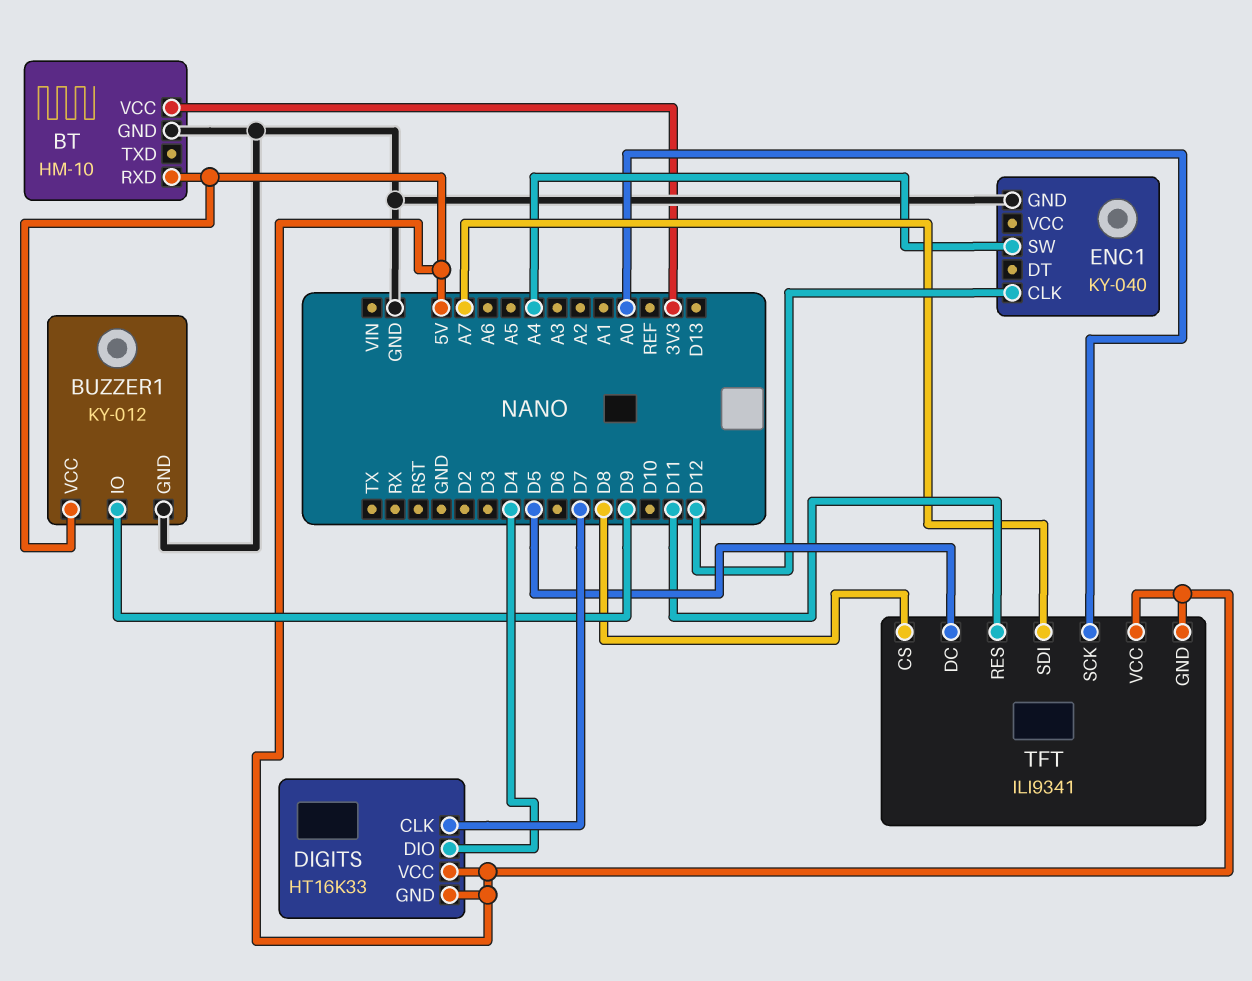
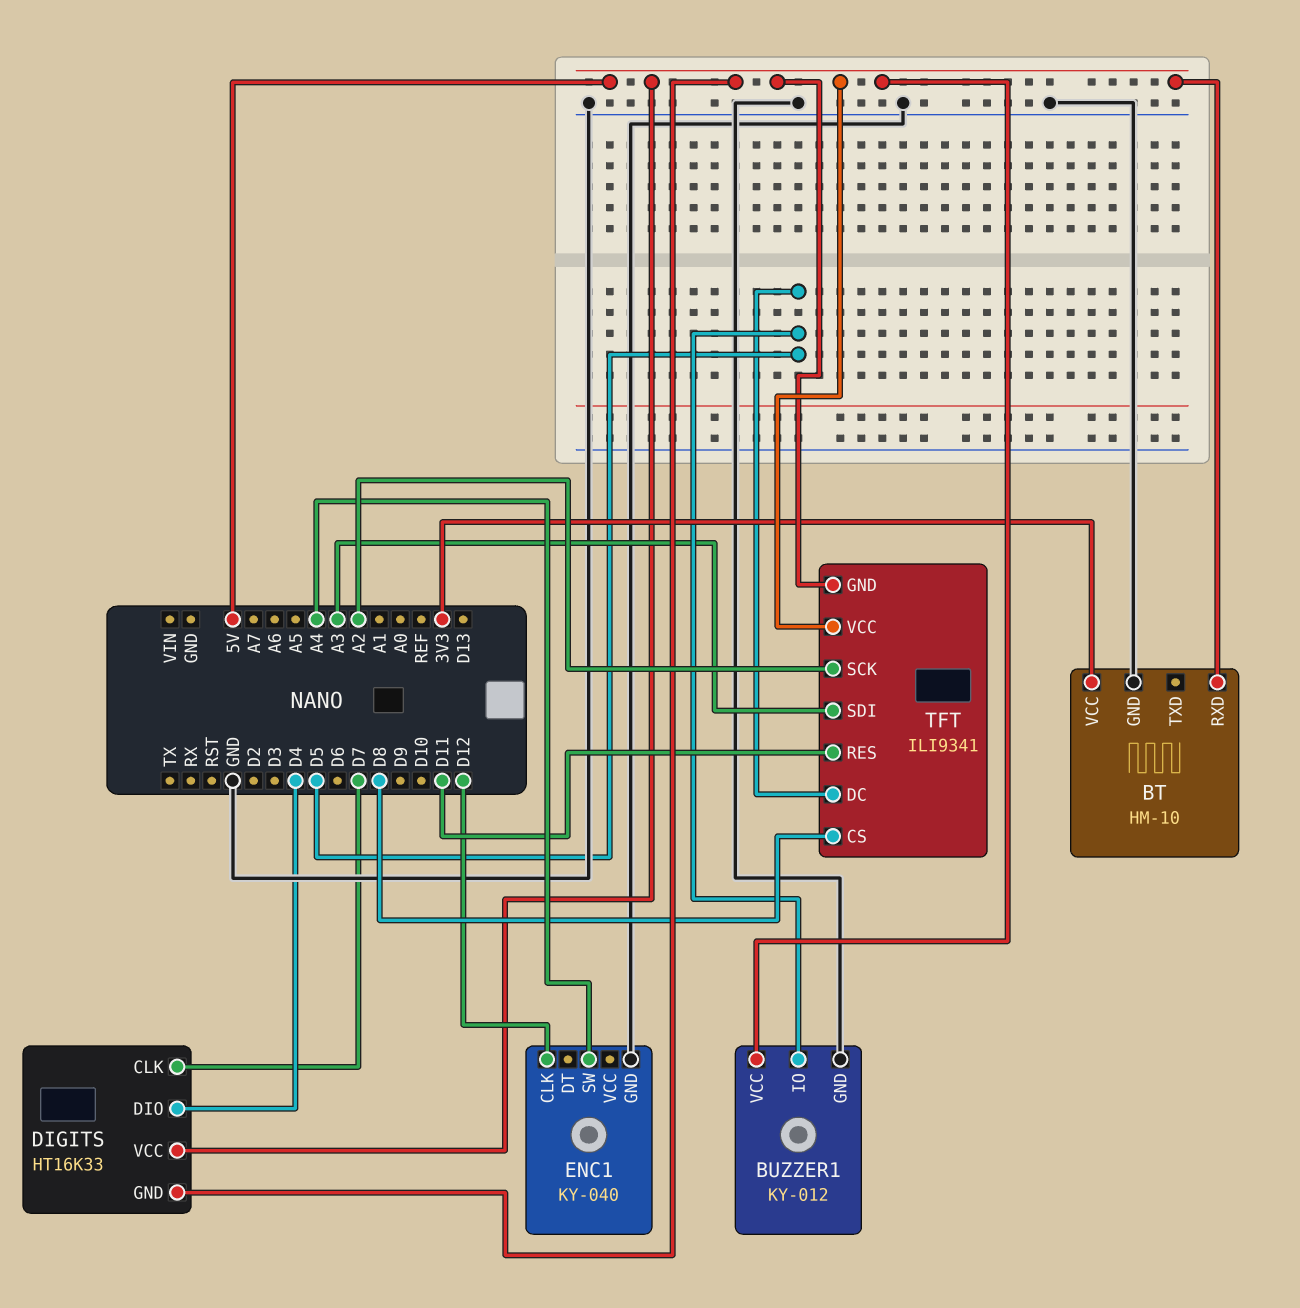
BUZZER1 pin IO: D9 -> D5
TFT pin SCK: A0 -> A2
TFT pin SDI: A7 -> A3

